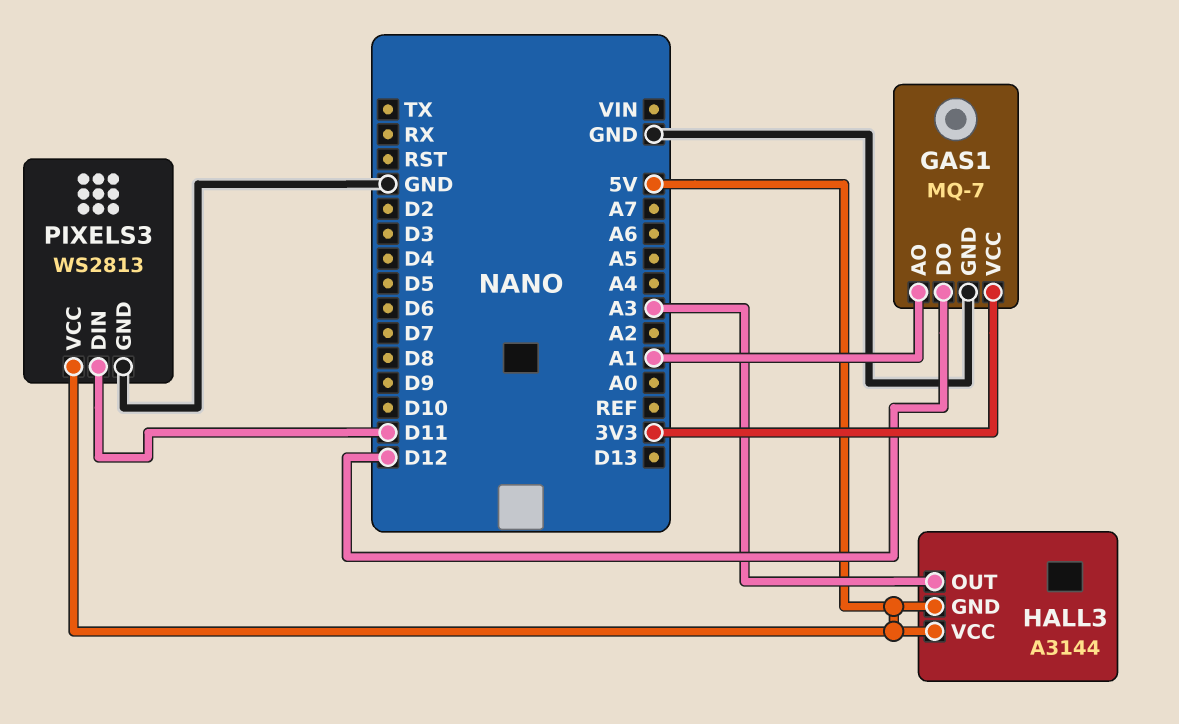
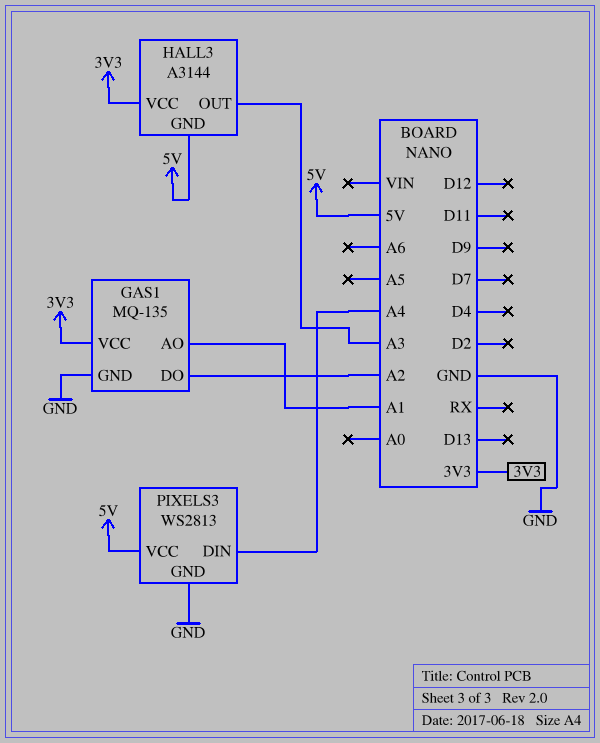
GAS1: MQ-7 -> MQ-135
GAS1 pin DO: D12 -> A2
HALL3 pin VCC: 5V -> 3V3
PIXELS3 pin DIN: D11 -> A4

